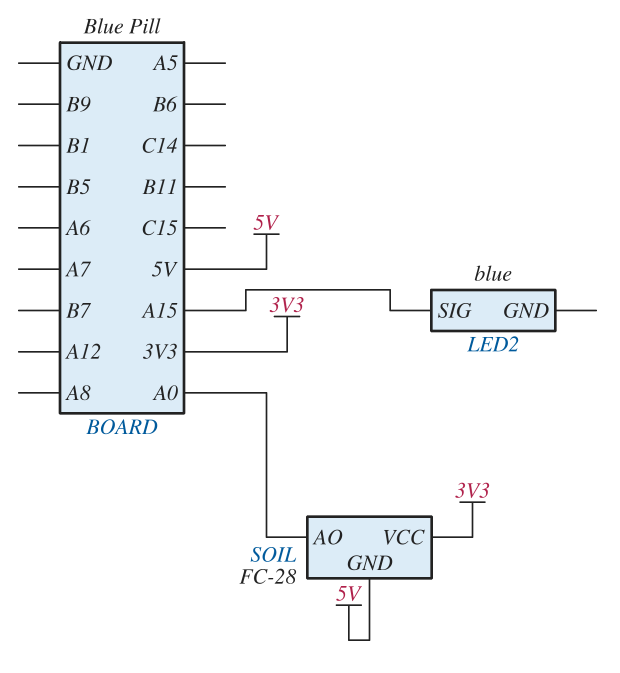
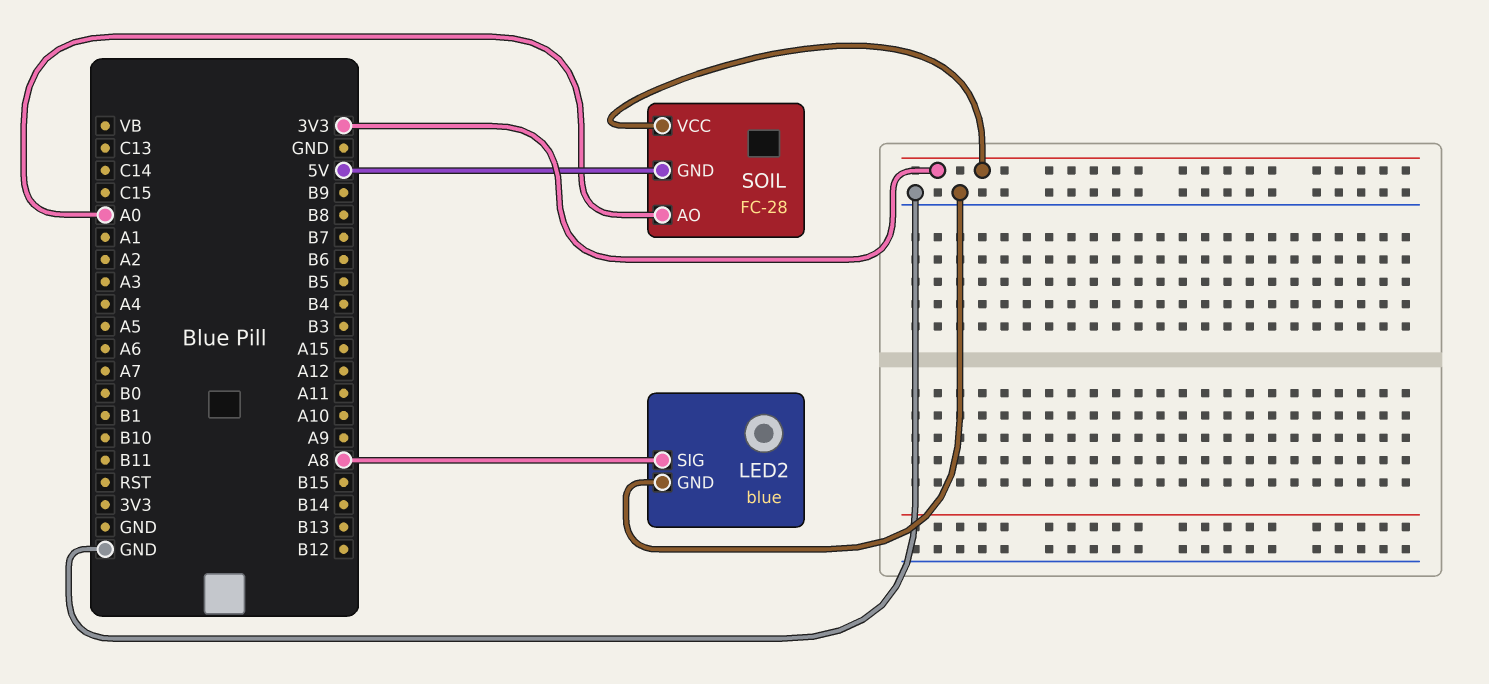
LED2 pin GND: none -> GND
LED2 pin SIG: A15 -> A8

